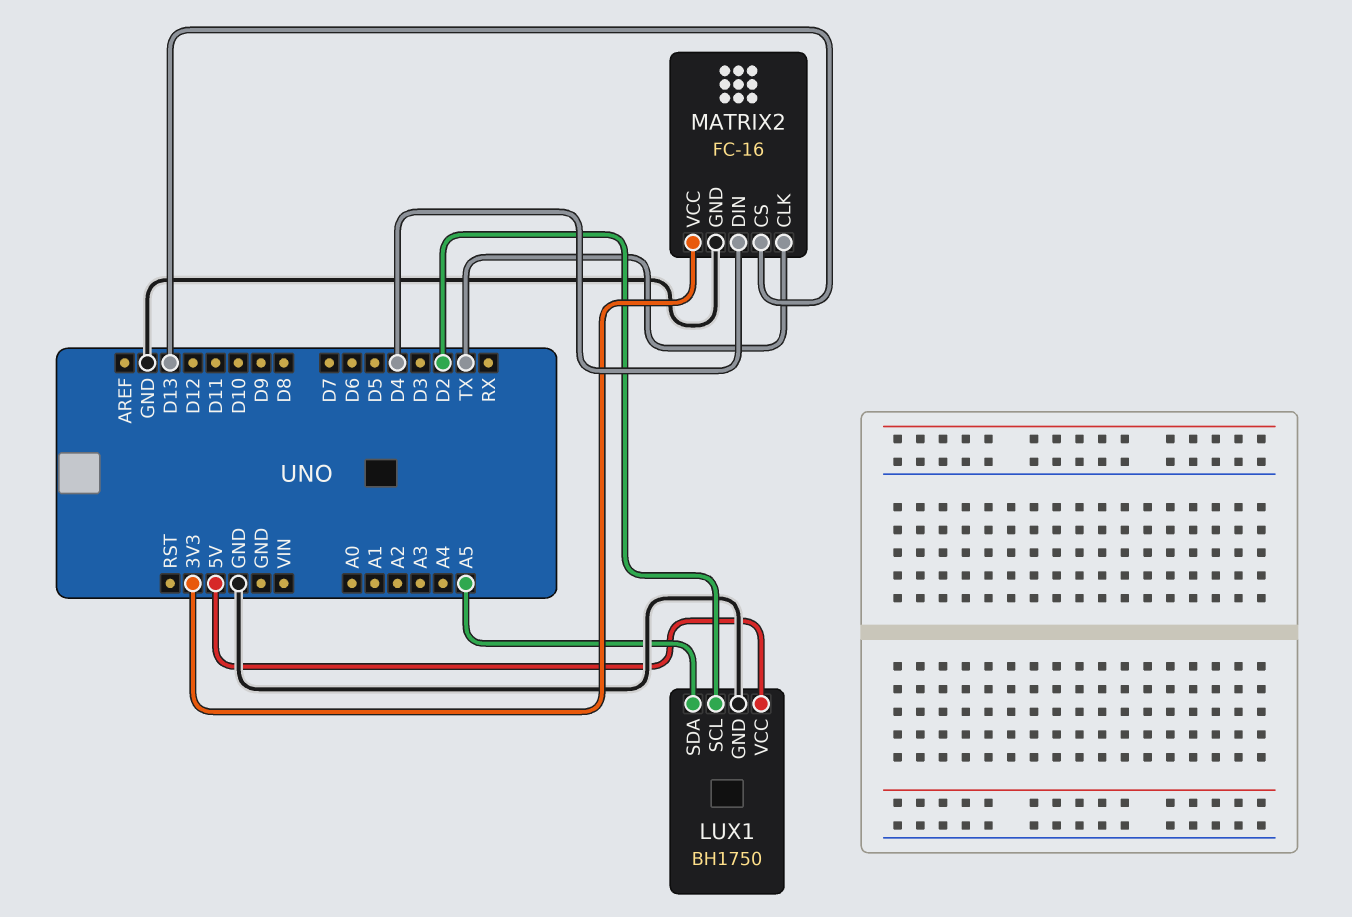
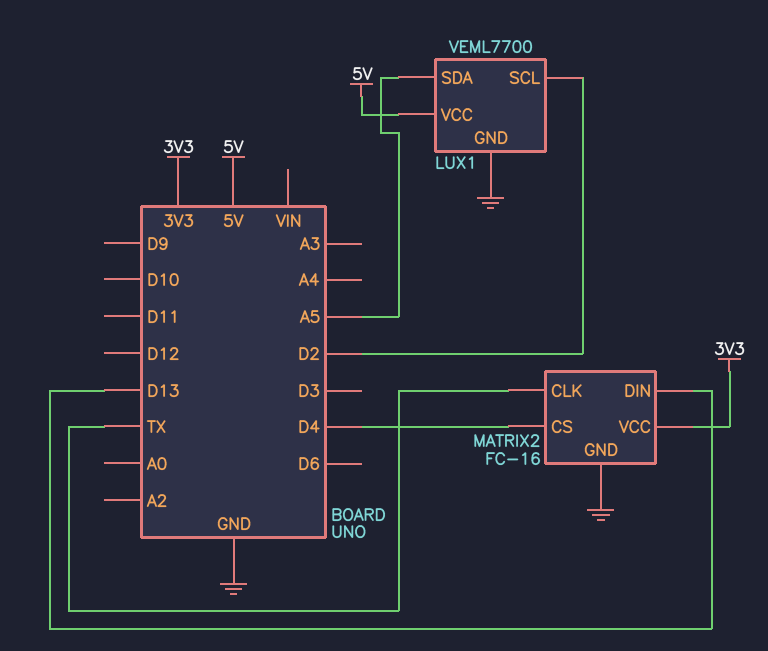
LUX1: BH1750 -> VEML7700
MATRIX2 pin CS: D13 -> D4
MATRIX2 pin DIN: D4 -> D13

